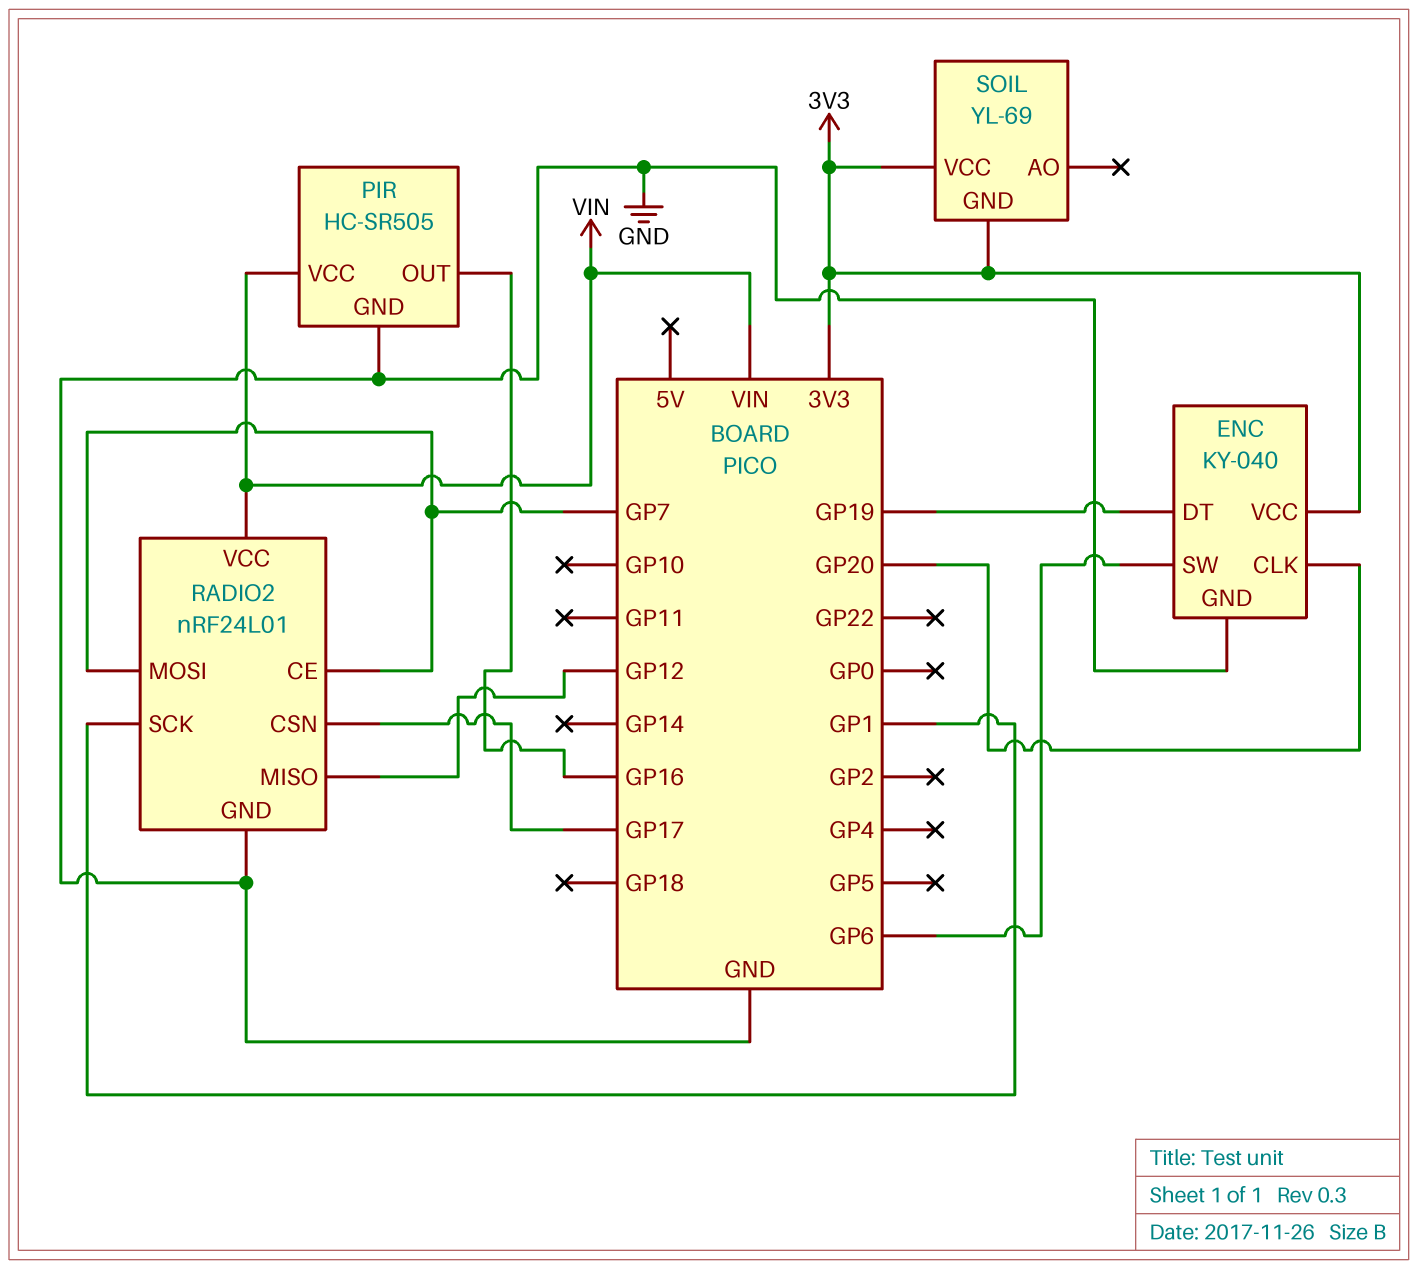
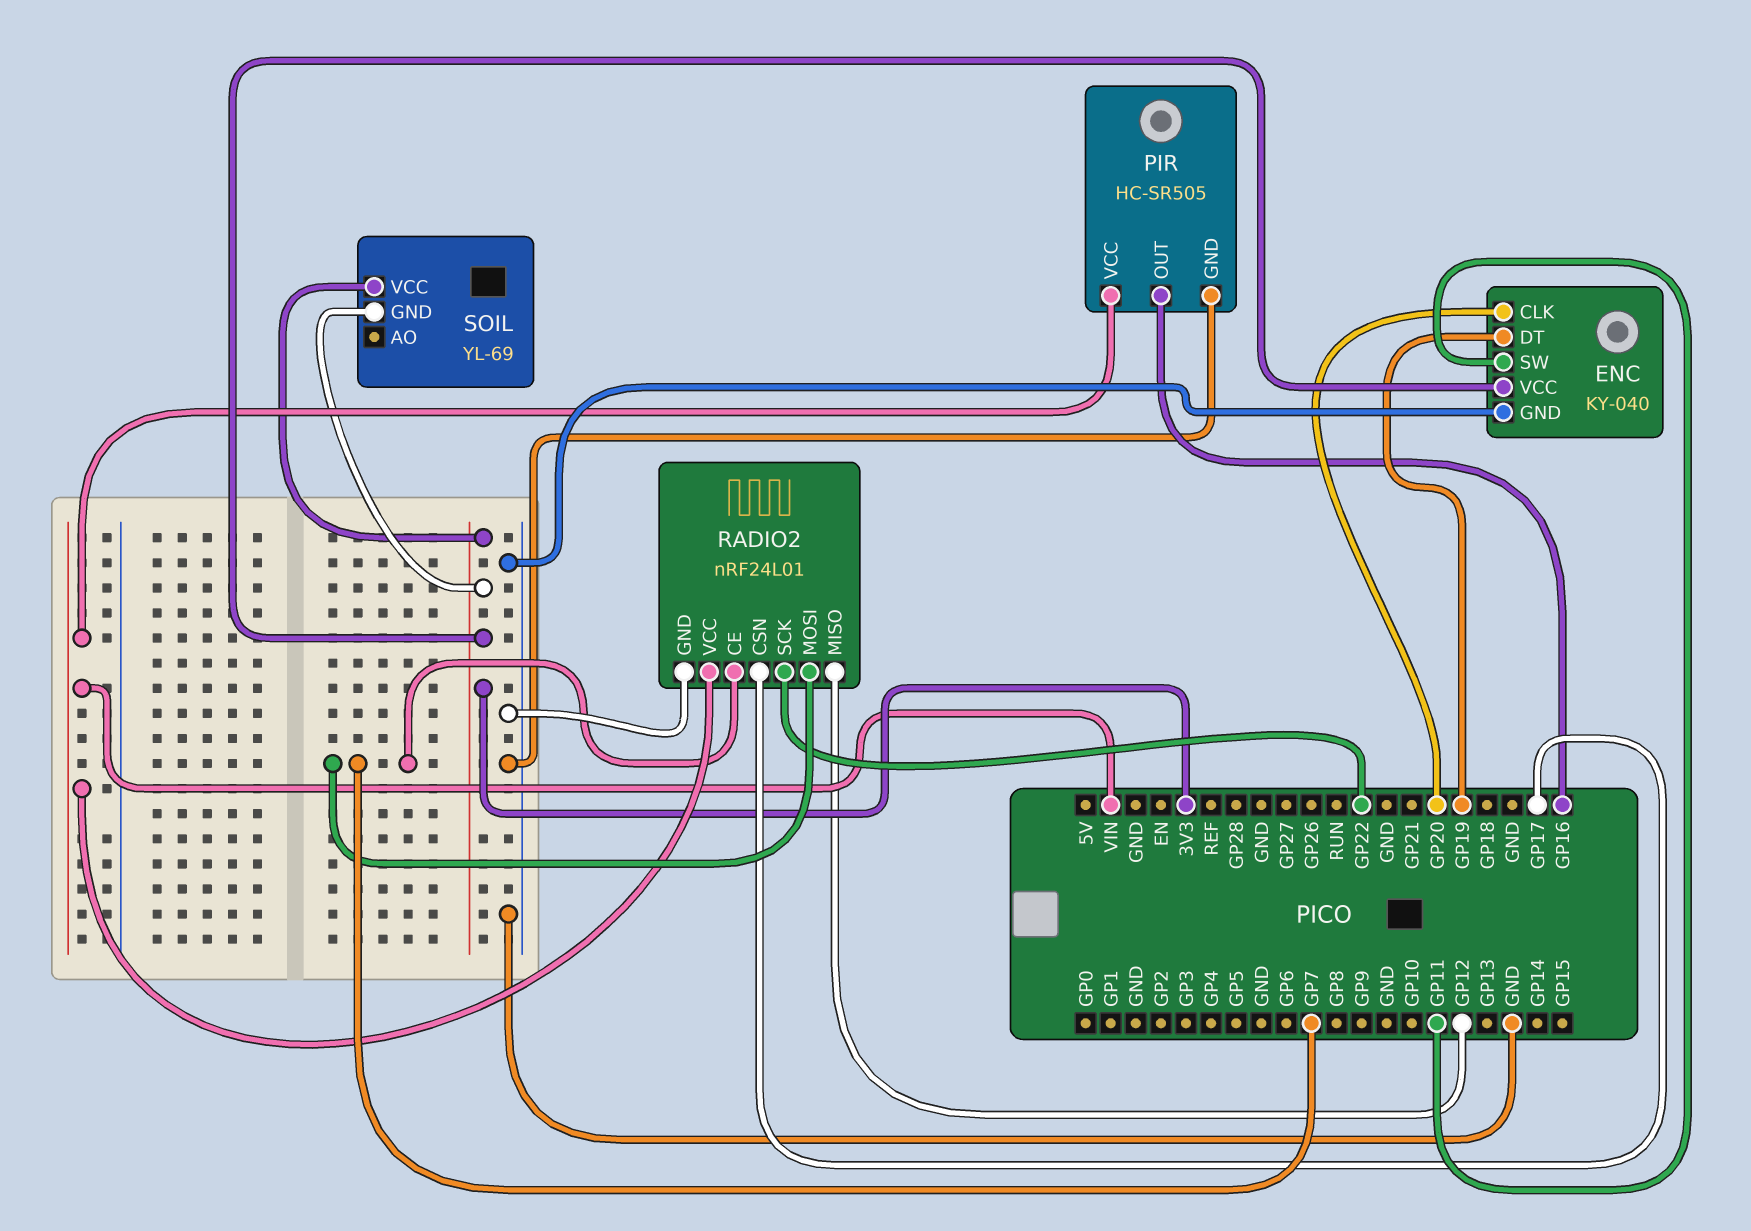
ENC pin SW: GP6 -> GP11
RADIO2 pin SCK: GP1 -> GP22

